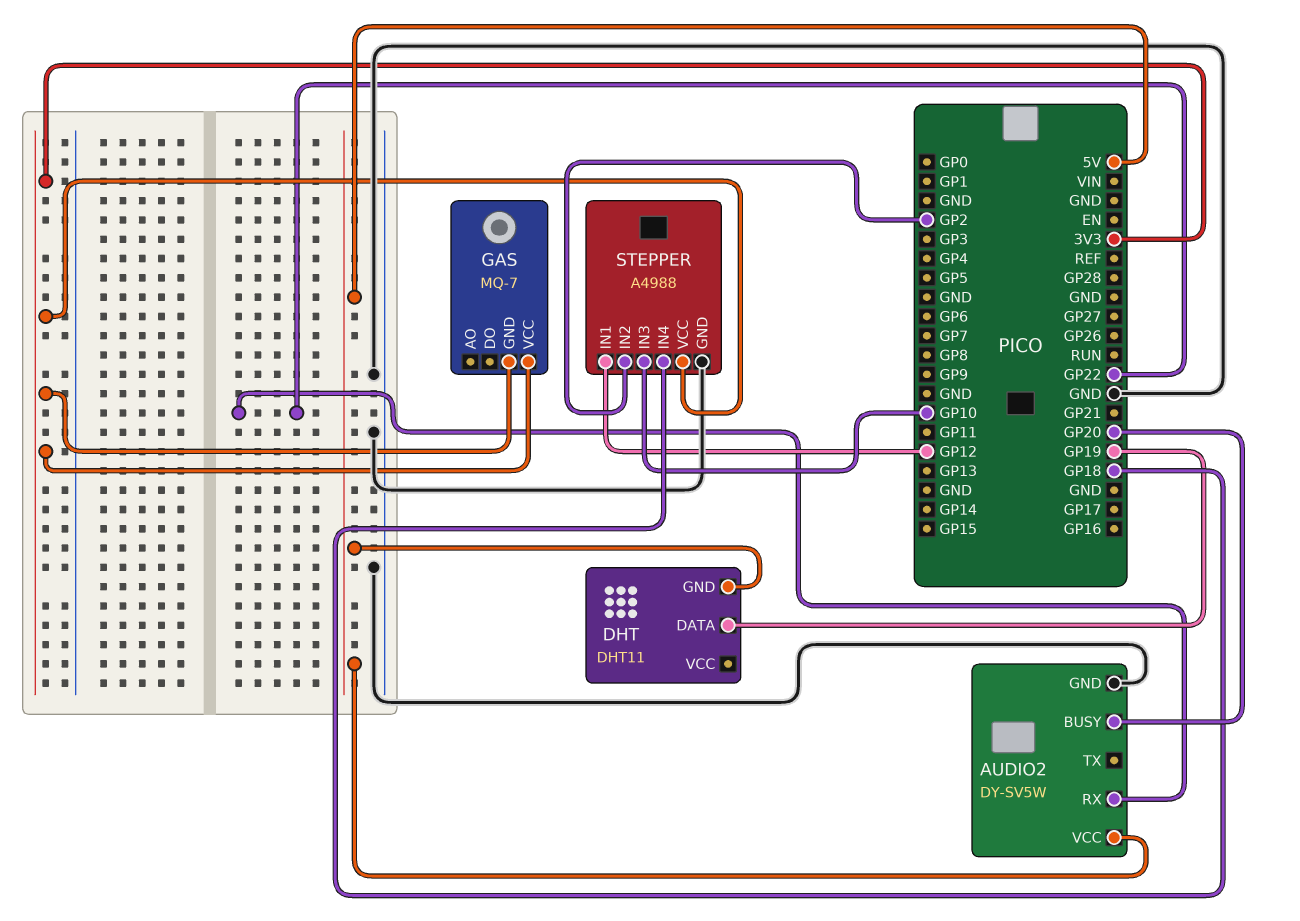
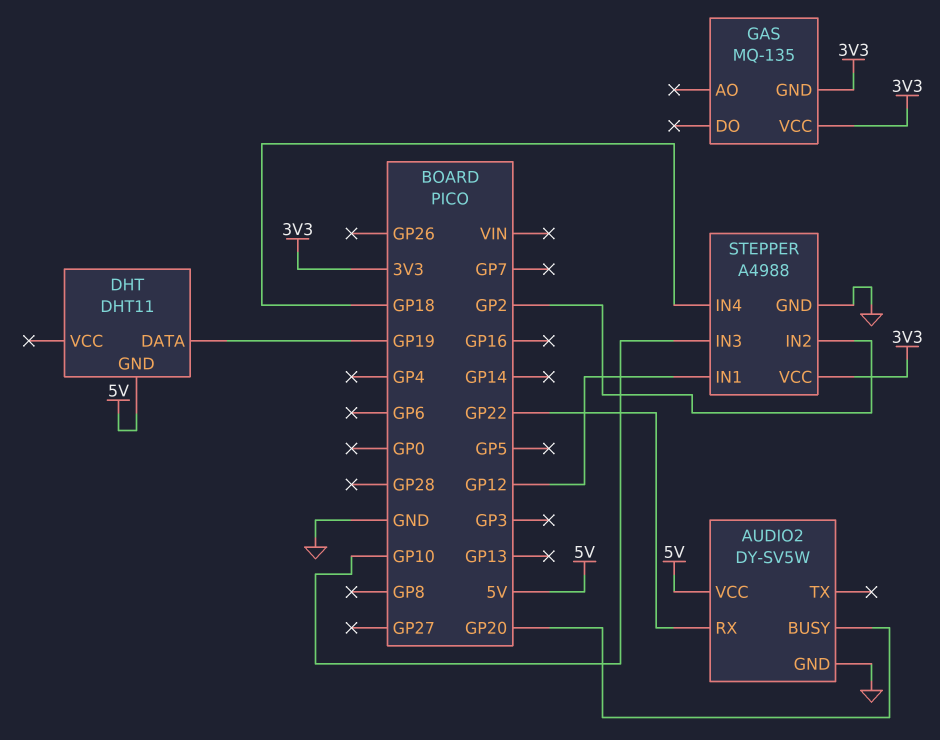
GAS: MQ-7 -> MQ-135

